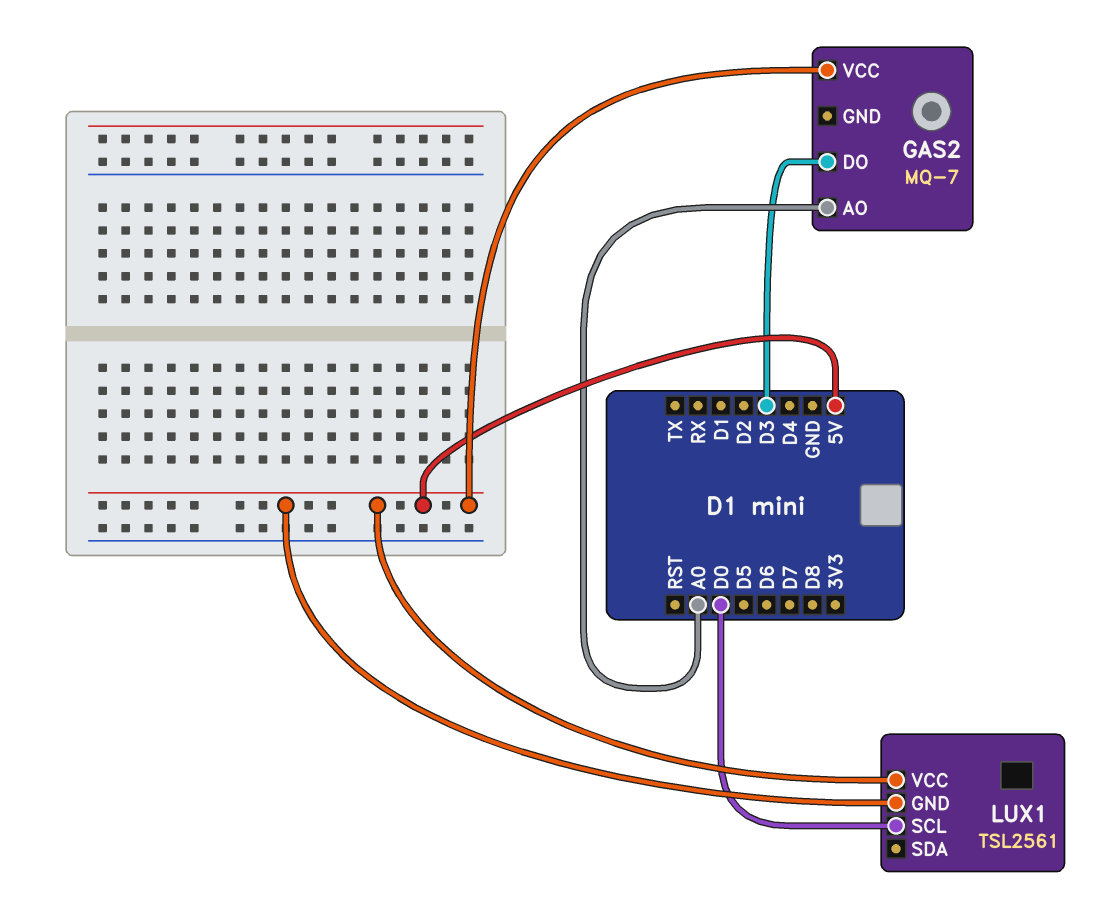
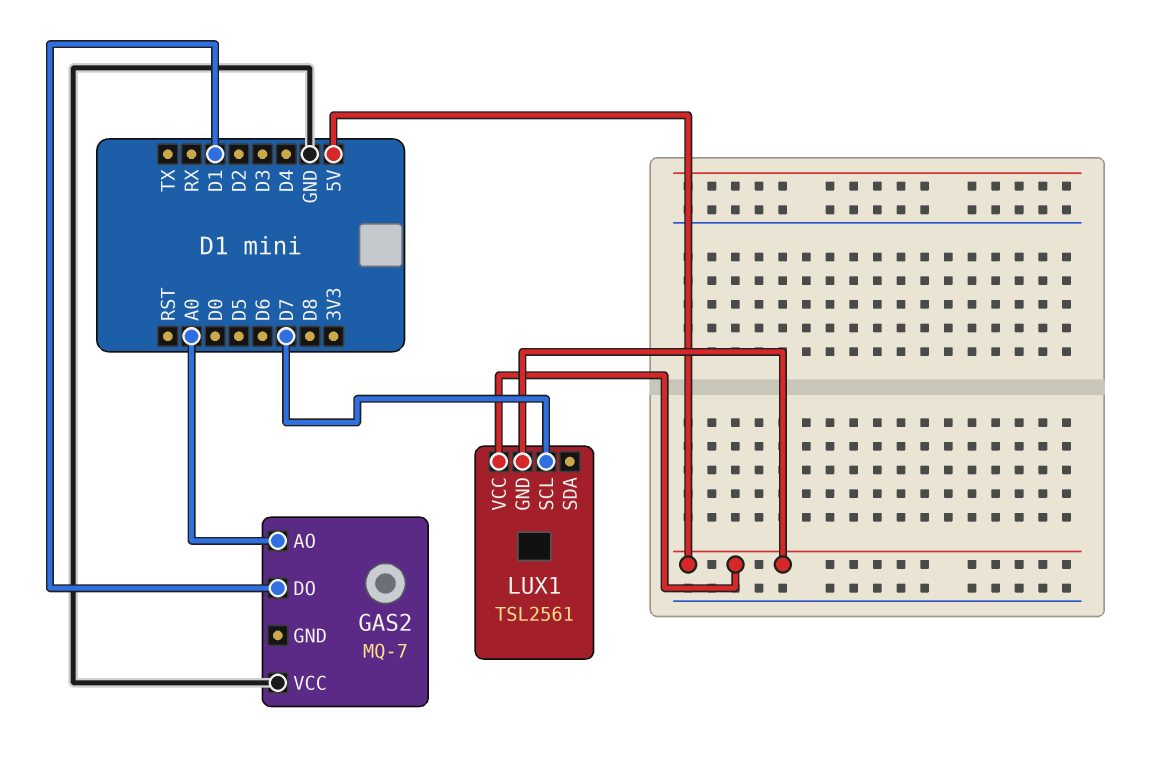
GAS2 pin DO: D3 -> D1
GAS2 pin VCC: 5V -> GND
LUX1 pin SCL: D0 -> D7

